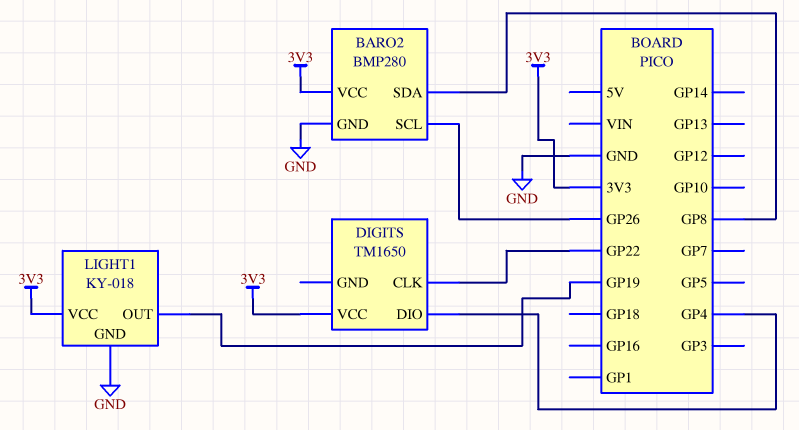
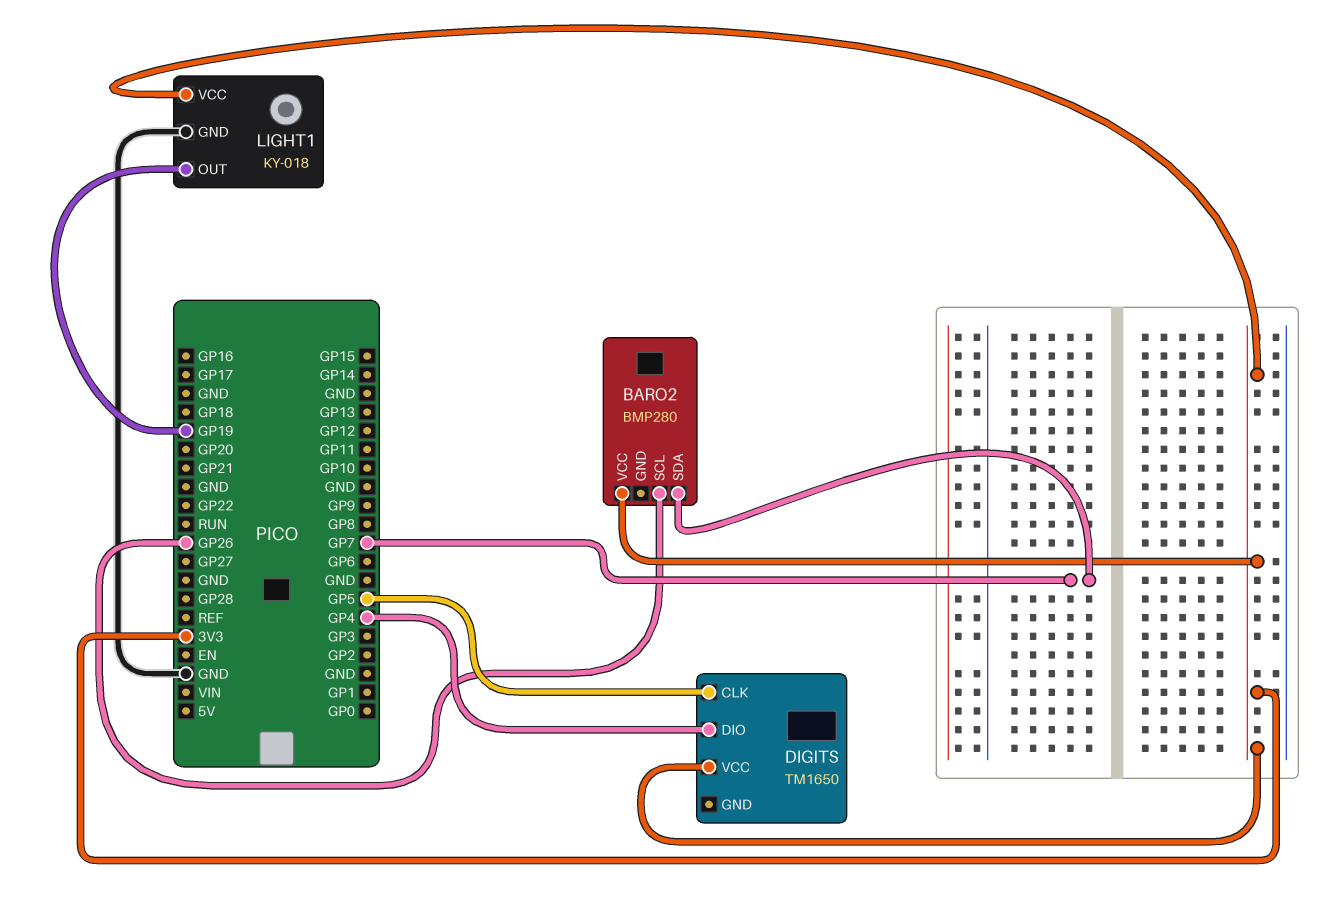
BARO2 pin GND: GND -> none
BARO2 pin SDA: GP8 -> GP7
DIGITS pin CLK: GP22 -> GP5

